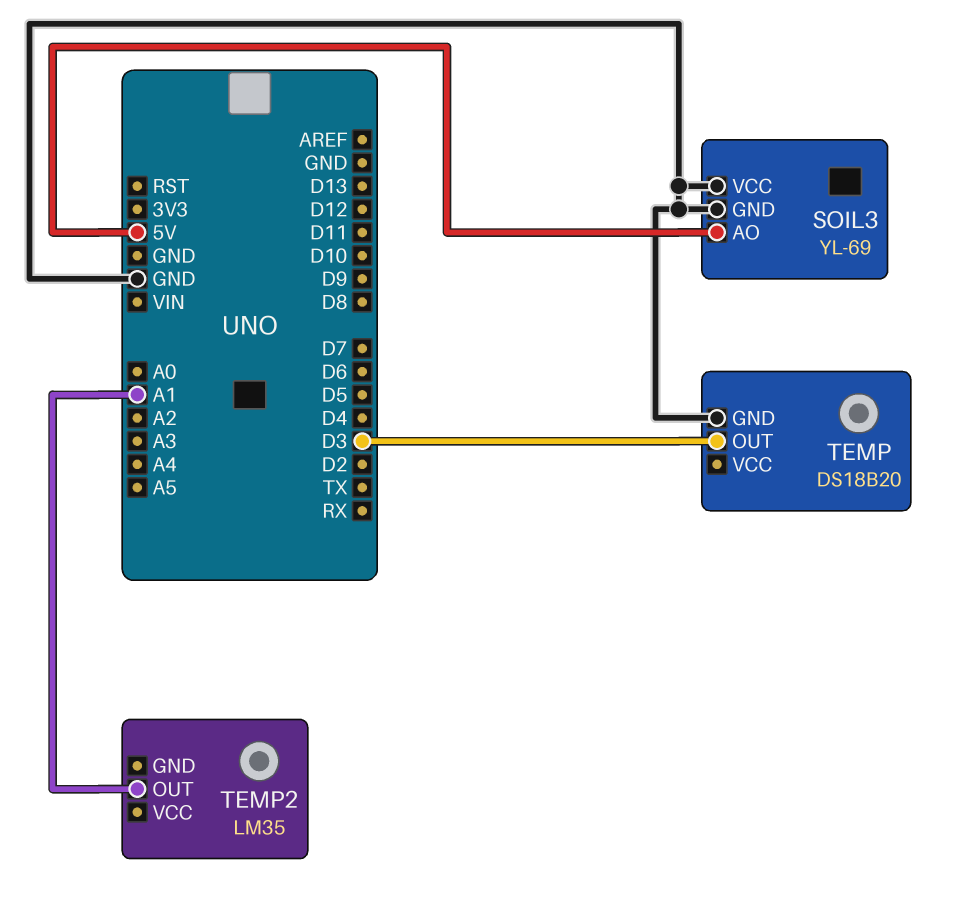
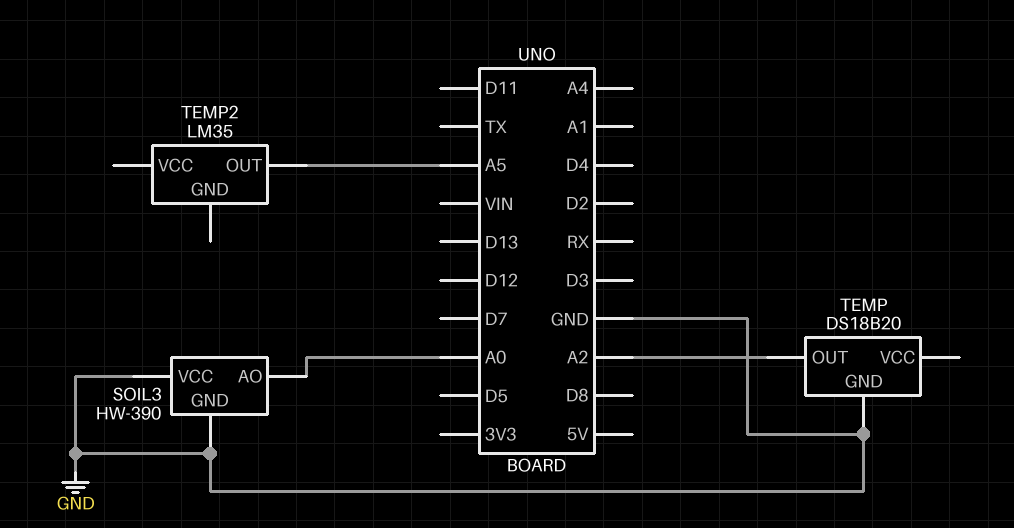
SOIL3: YL-69 -> HW-390
SOIL3 pin AO: 5V -> A0
TEMP pin OUT: D3 -> A2
TEMP2 pin OUT: A1 -> A5

